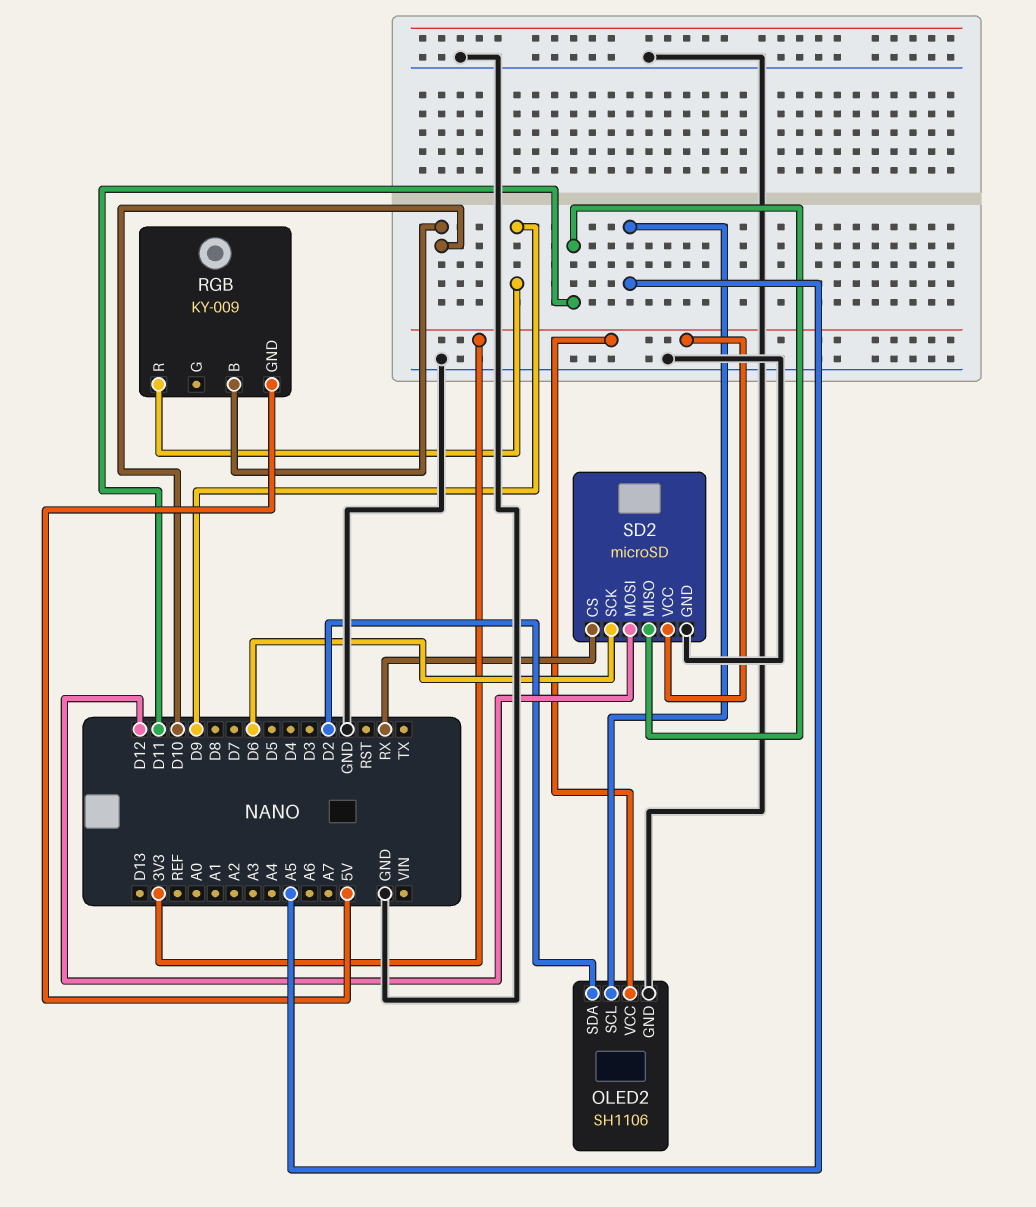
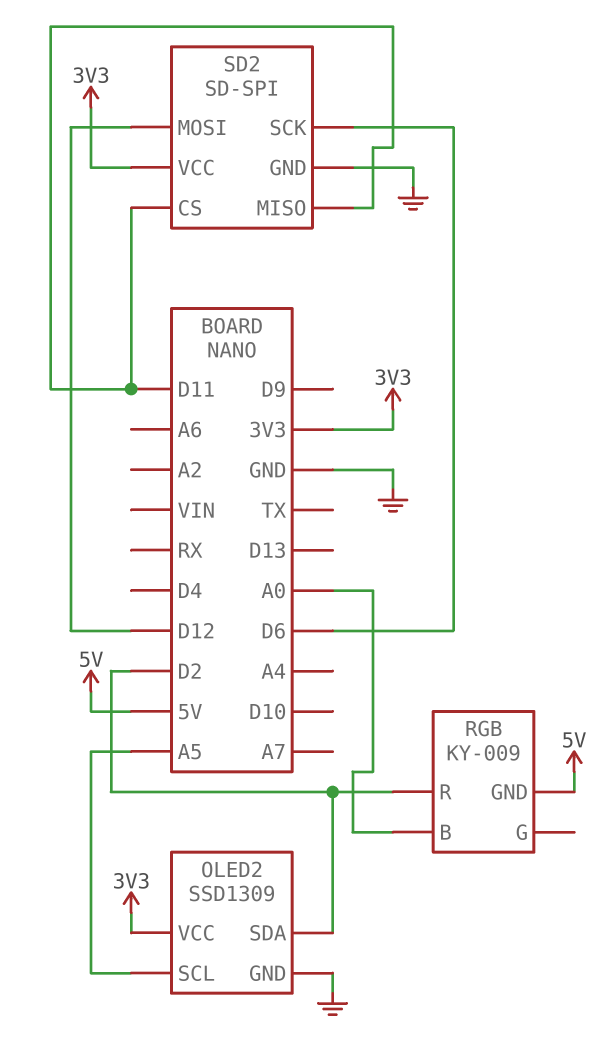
OLED2: SH1106 -> SSD1309
RGB pin B: D10 -> A0
RGB pin R: D9 -> D2
SD2: microSD -> SD-SPI
SD2 pin CS: RX -> D11

